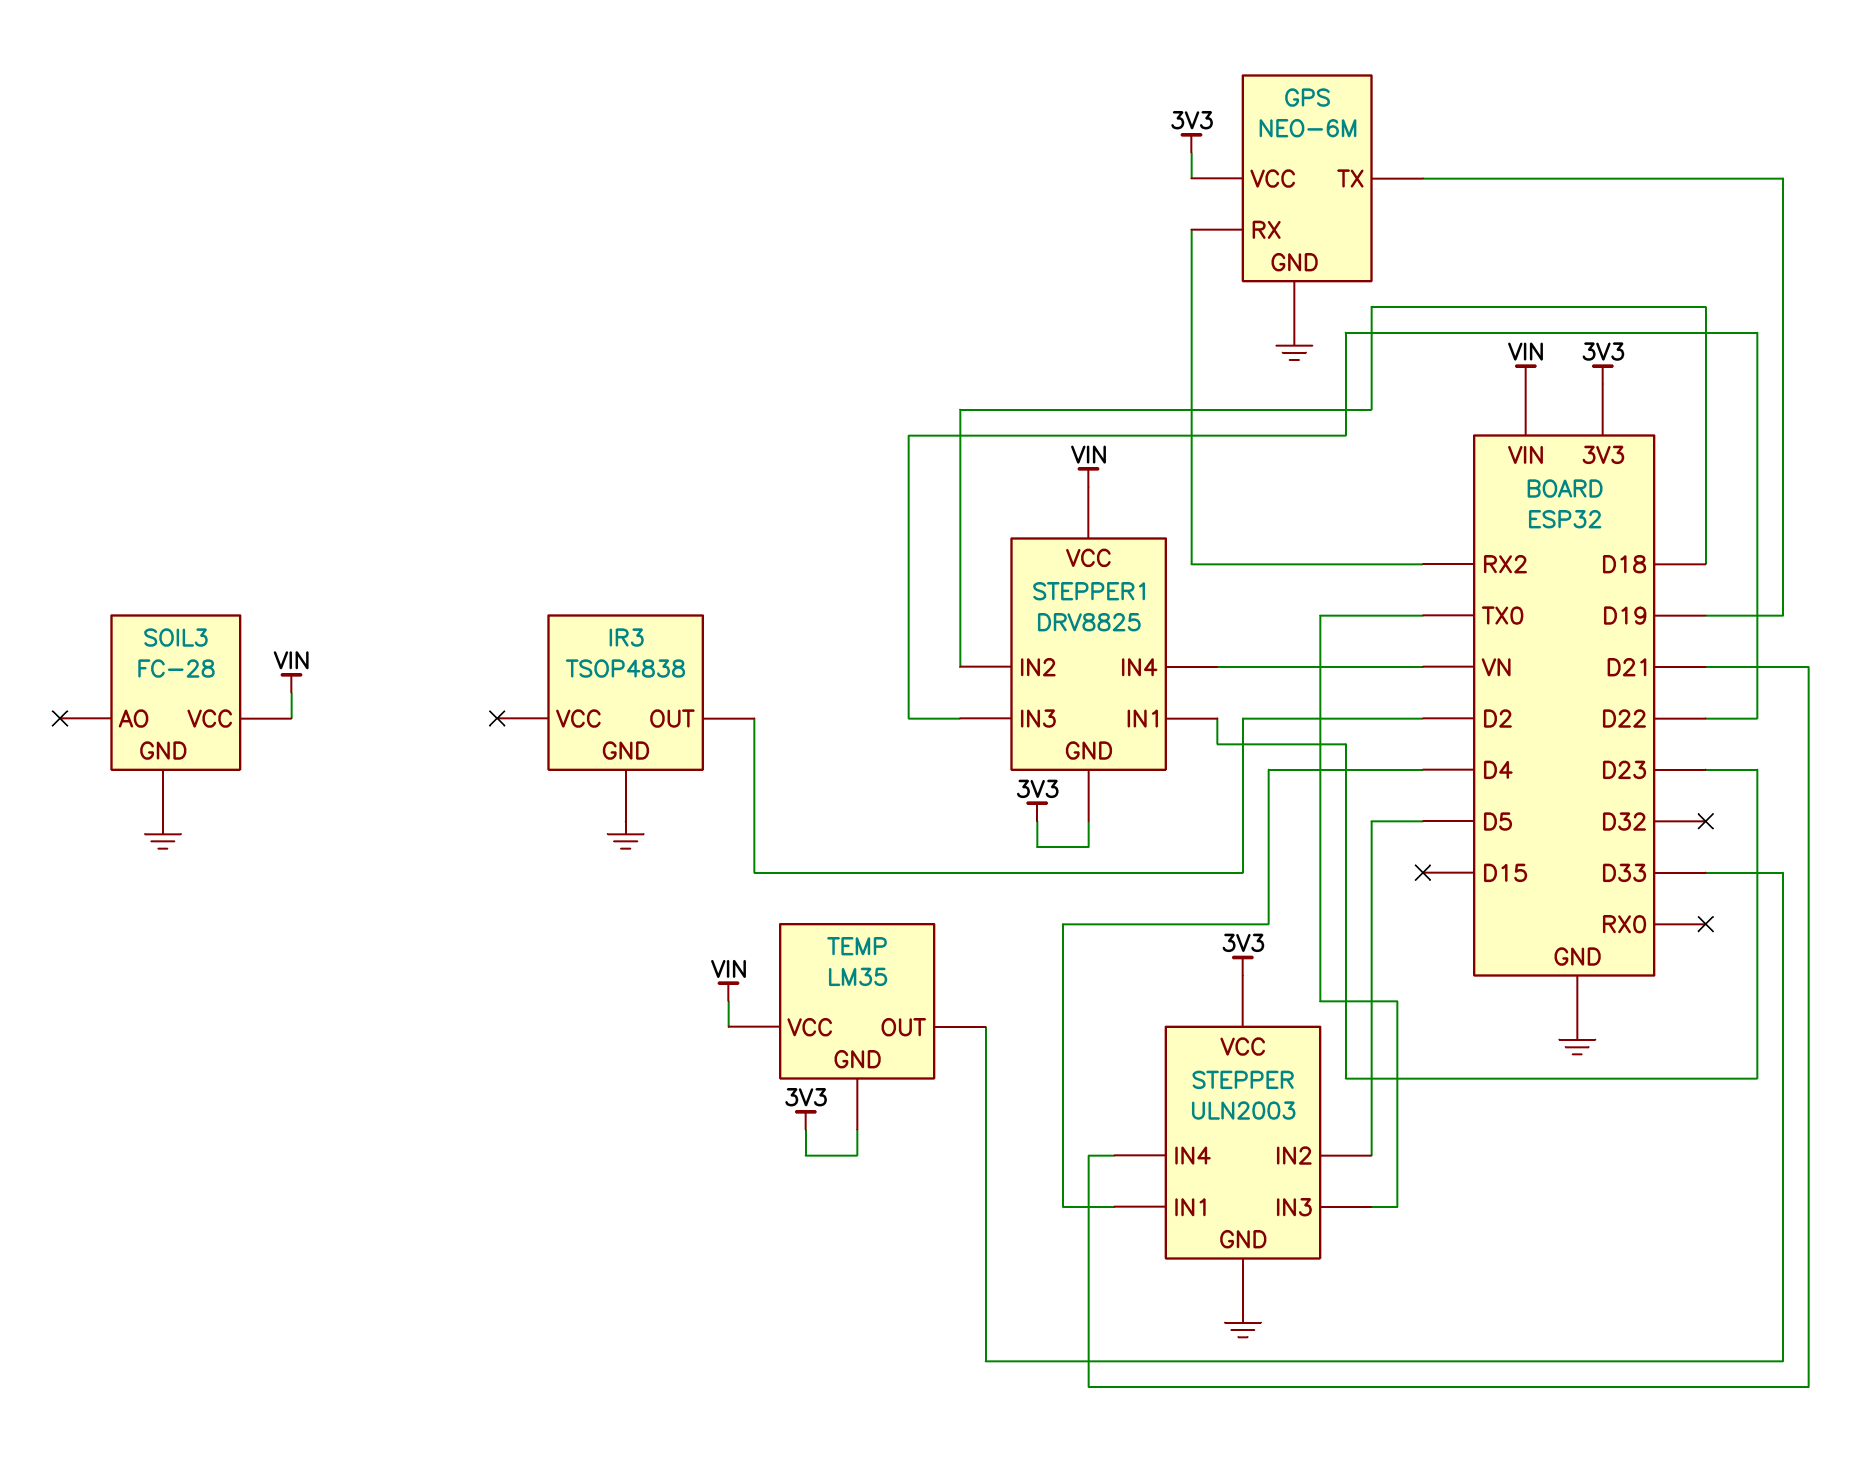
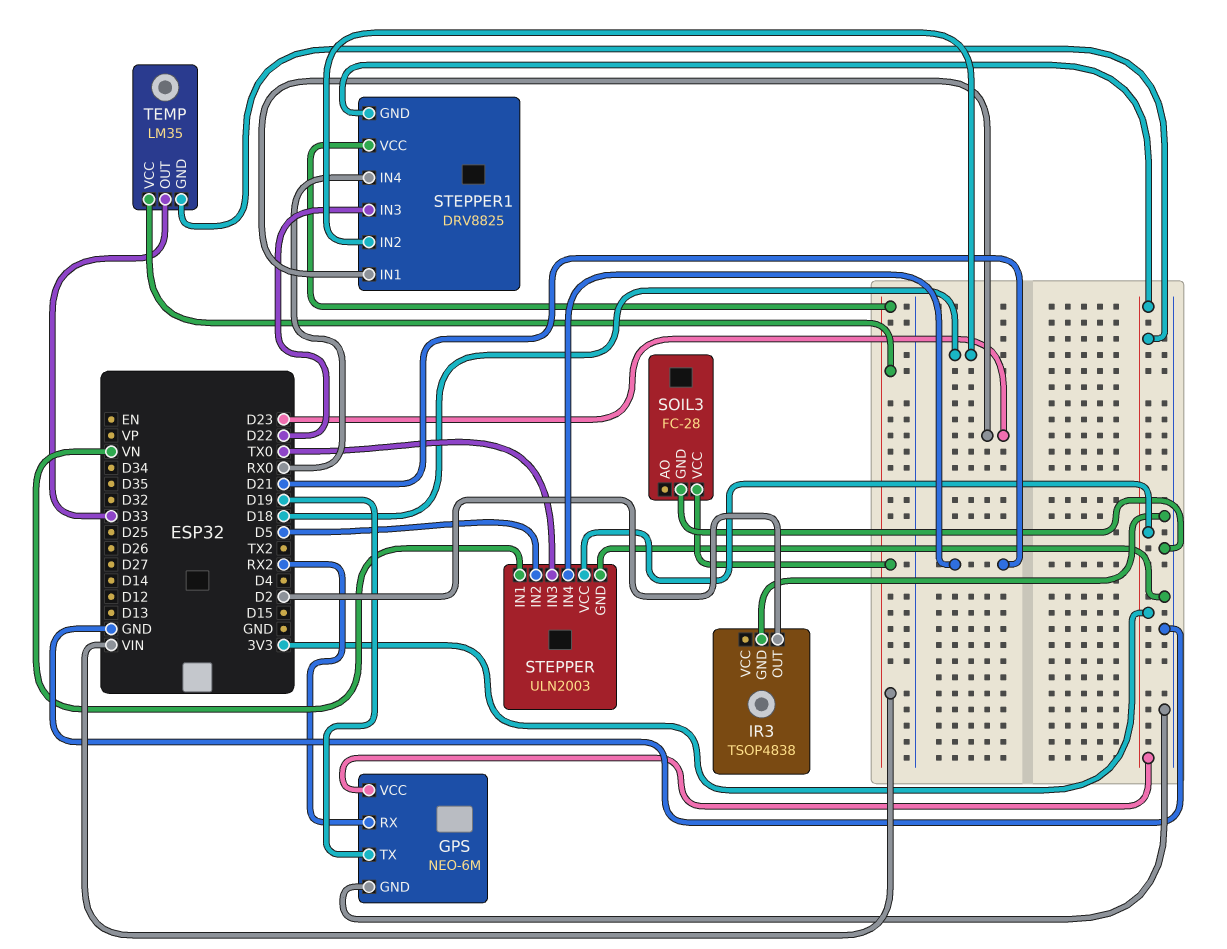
STEPPER pin IN1: D4 -> VN
STEPPER1 pin IN4: VN -> RX0

